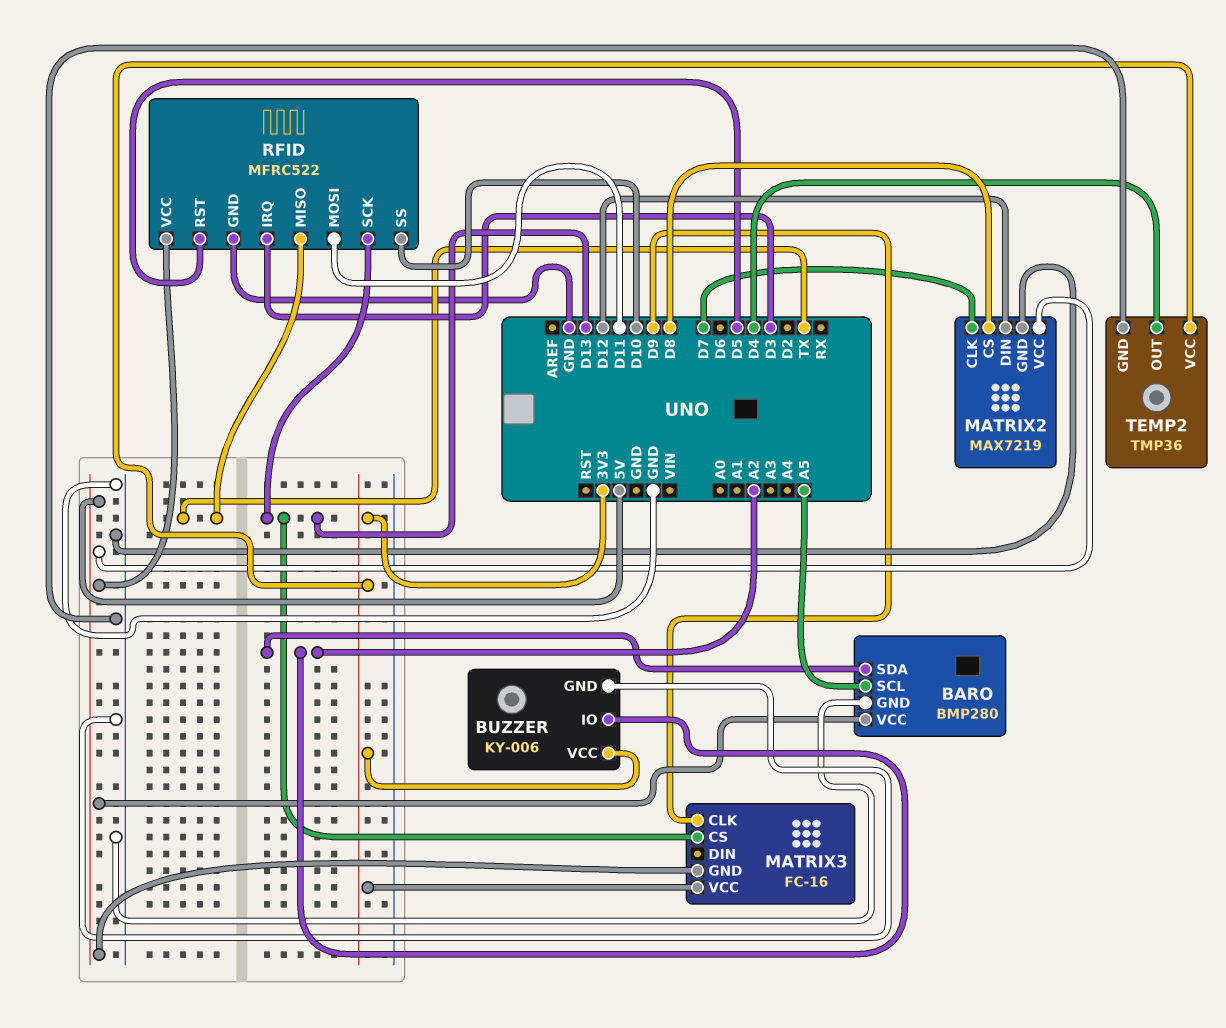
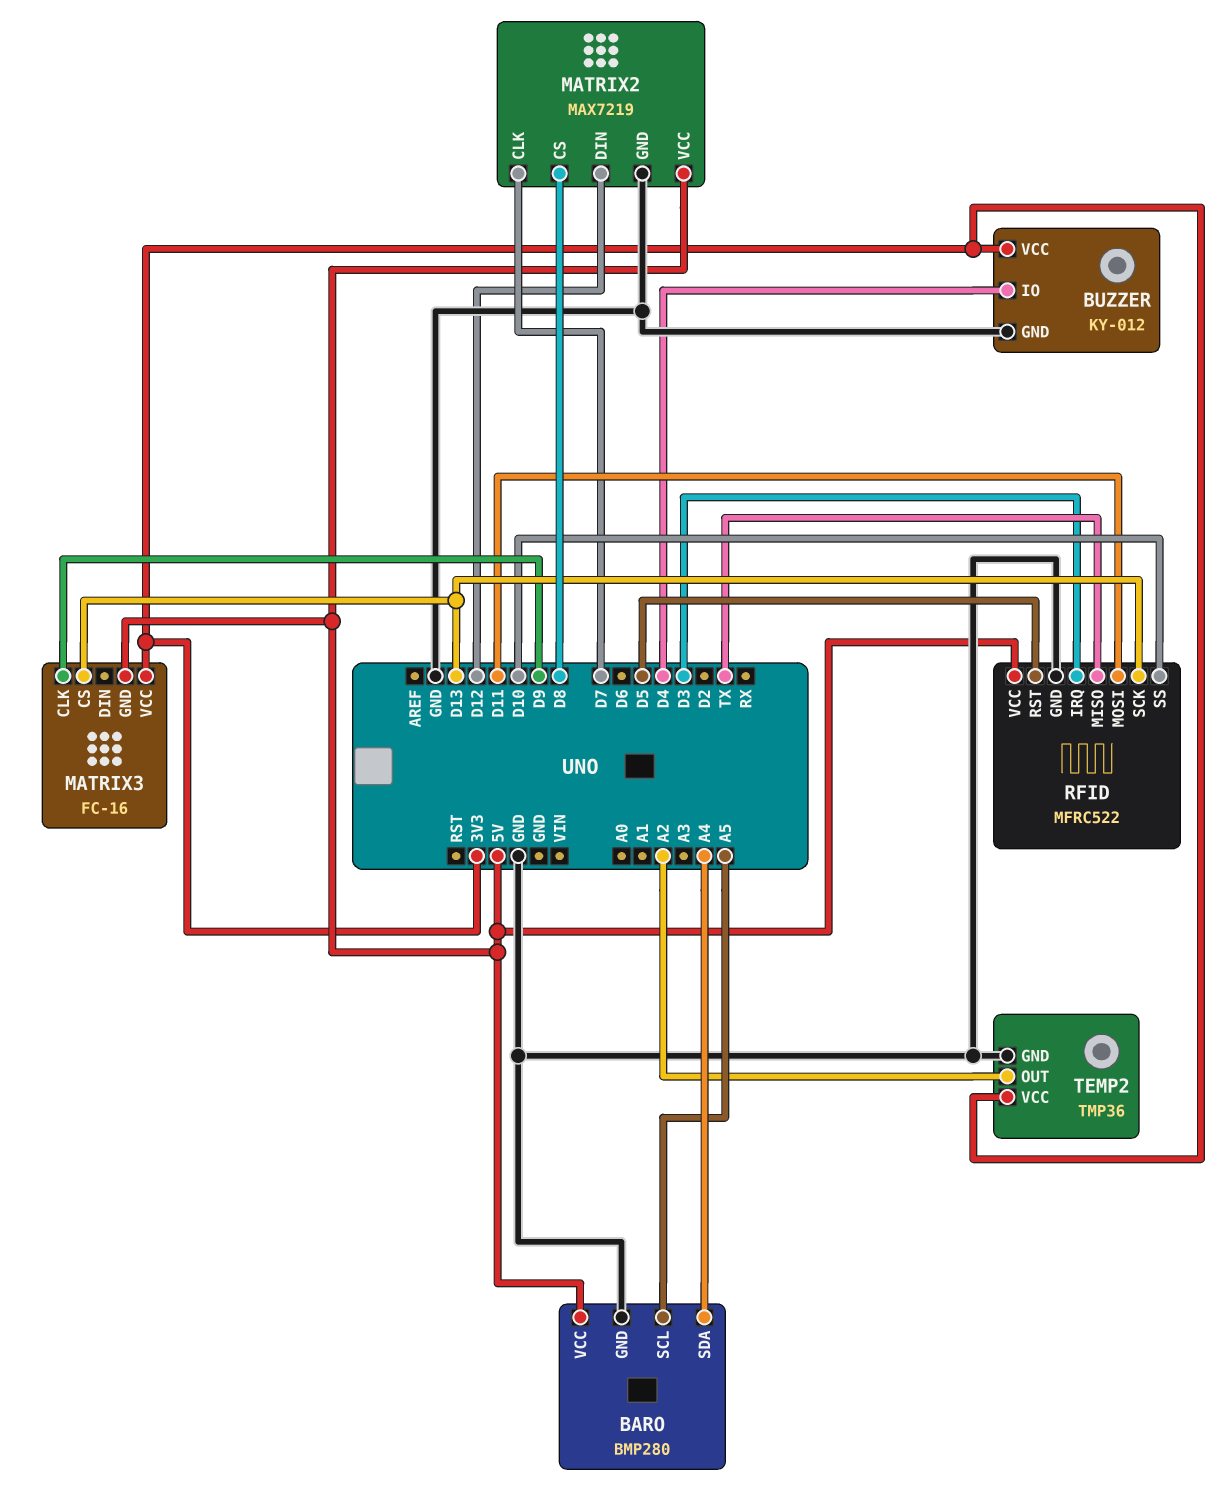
BARO pin SDA: A2 -> A4
BUZZER: KY-006 -> KY-012
BUZZER pin IO: A2 -> D4
TEMP2 pin OUT: D4 -> A2

